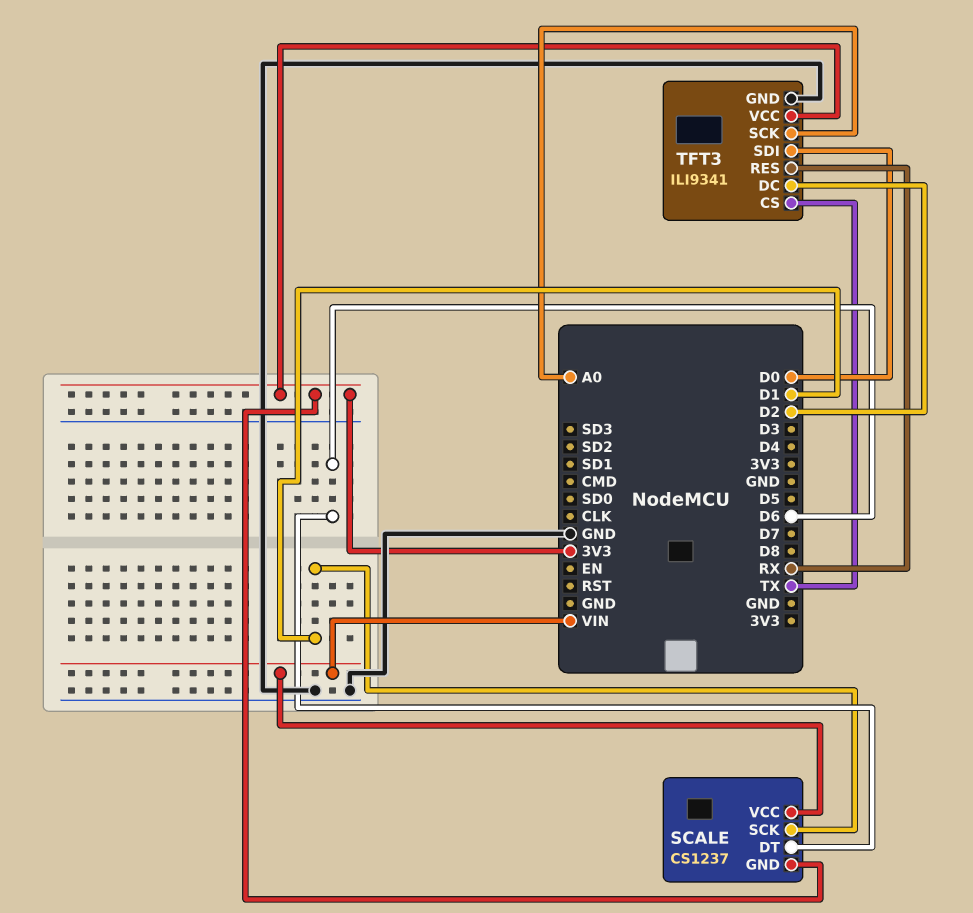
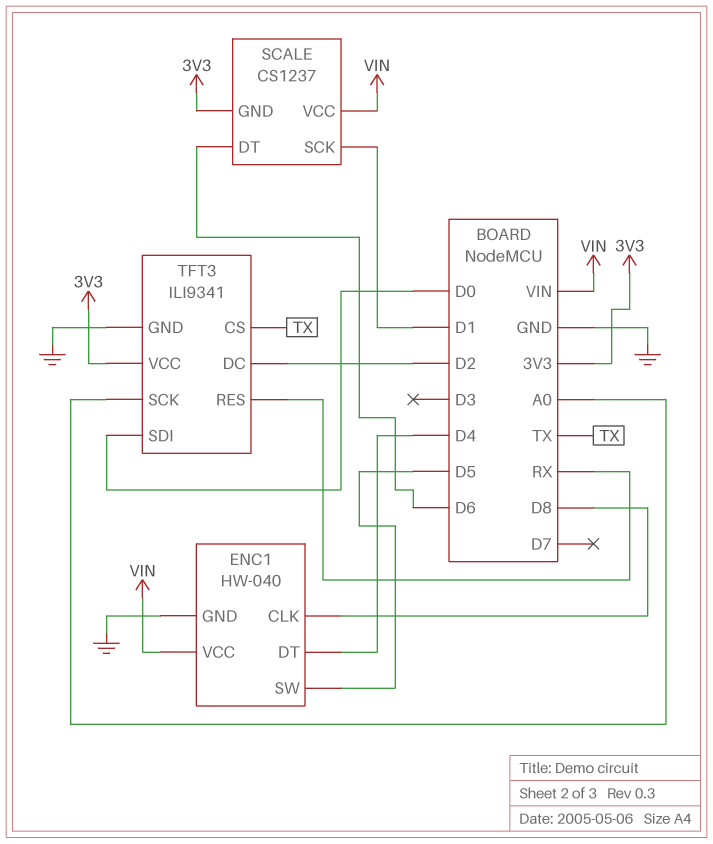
ENC1: none -> HW-040
ENC1 pin CLK: none -> D8
ENC1 pin DT: none -> D4
ENC1 pin GND: none -> GND
ENC1 pin SW: none -> D5
ENC1 pin VCC: none -> VIN

